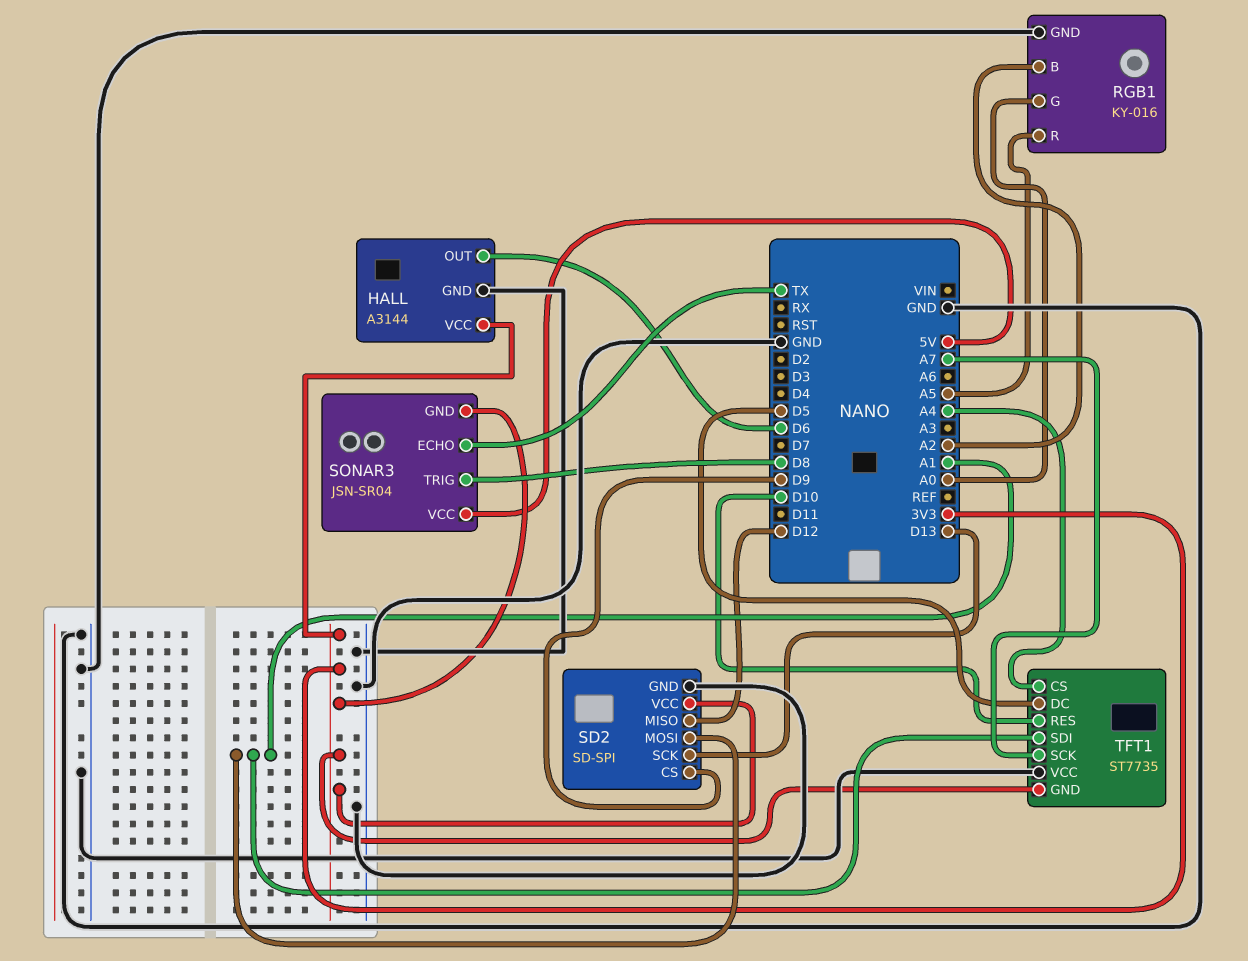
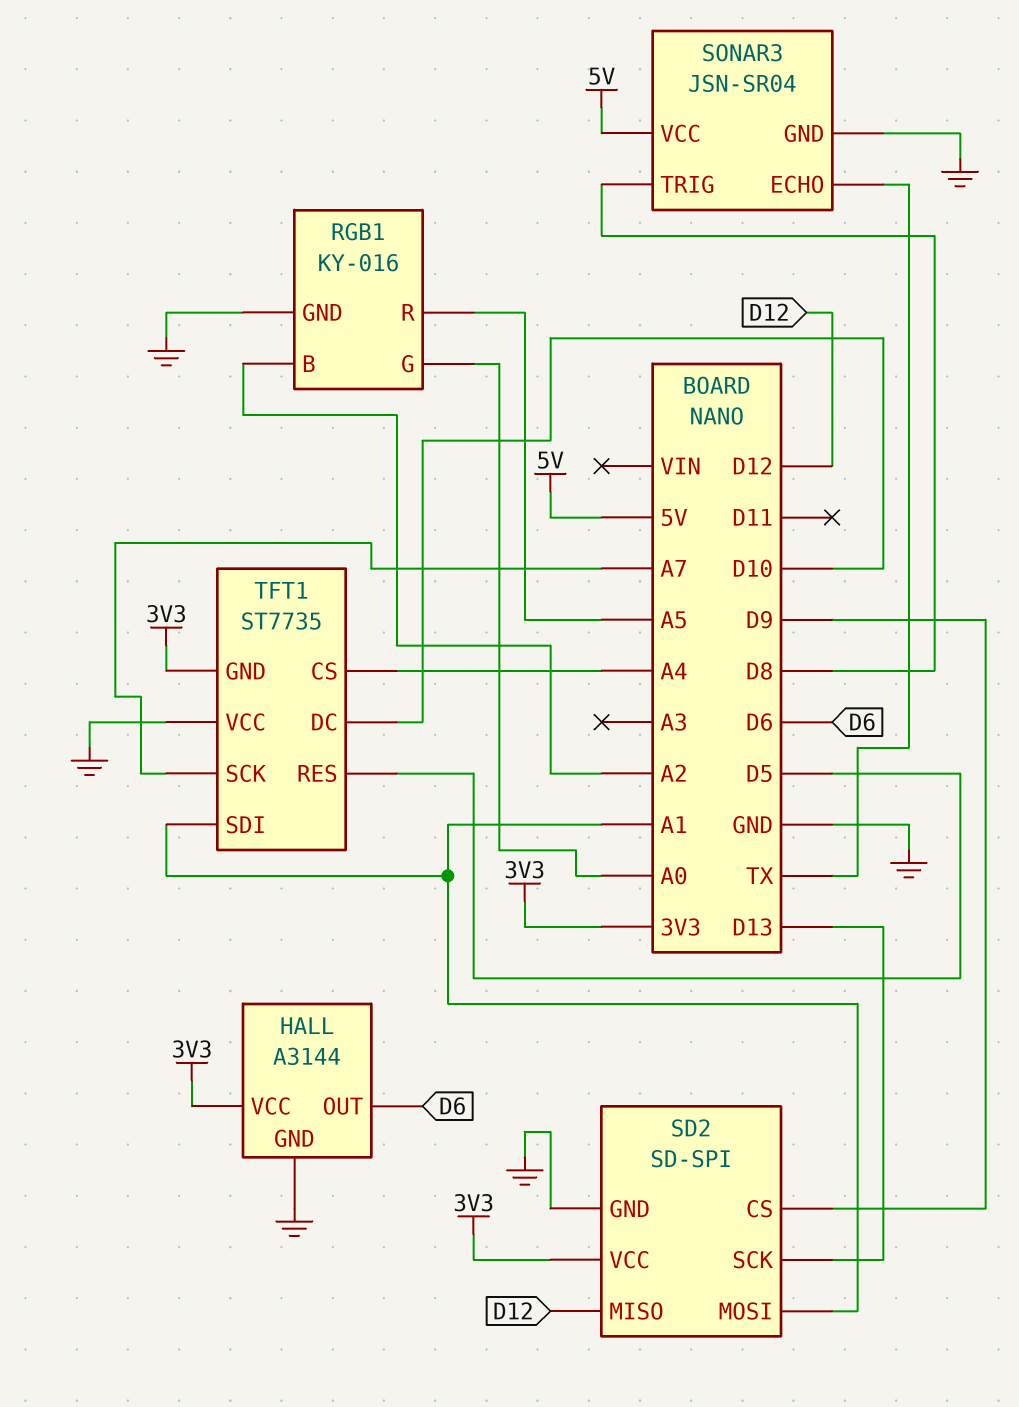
SONAR3 pin GND: 3V3 -> GND
TFT1 pin DC: D5 -> D10
TFT1 pin RES: D10 -> D5

